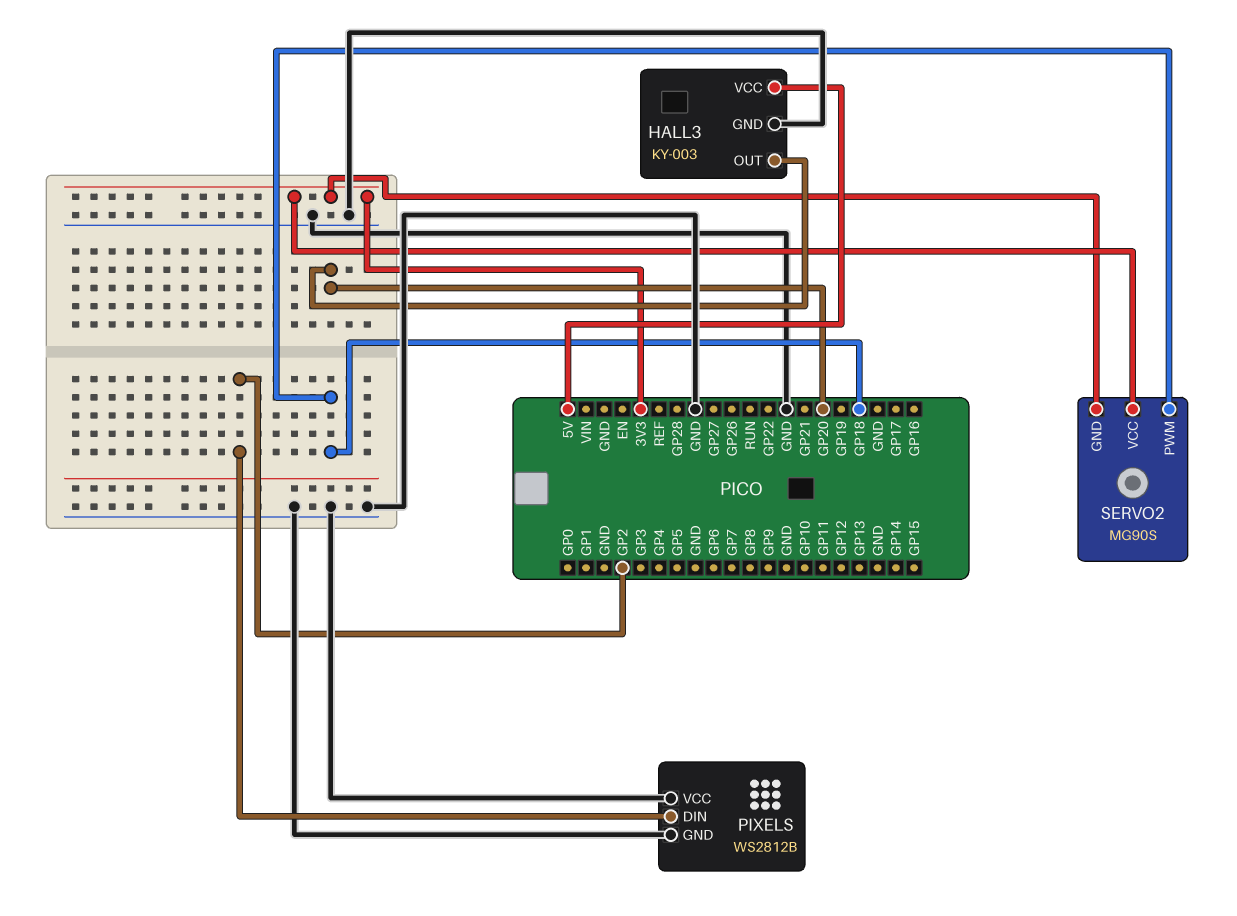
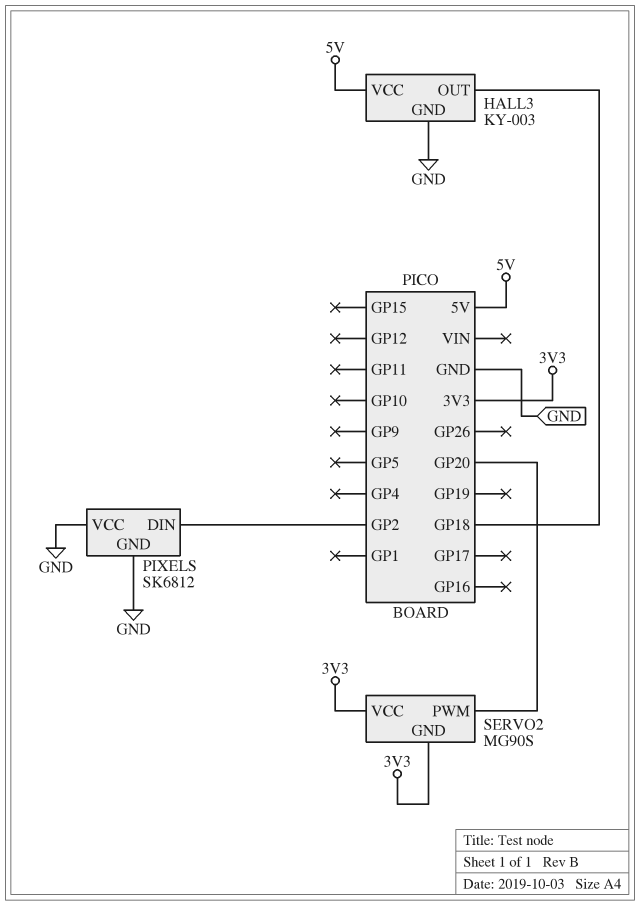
HALL3 pin OUT: GP20 -> GP18
PIXELS: WS2812B -> SK6812
SERVO2 pin PWM: GP18 -> GP20

